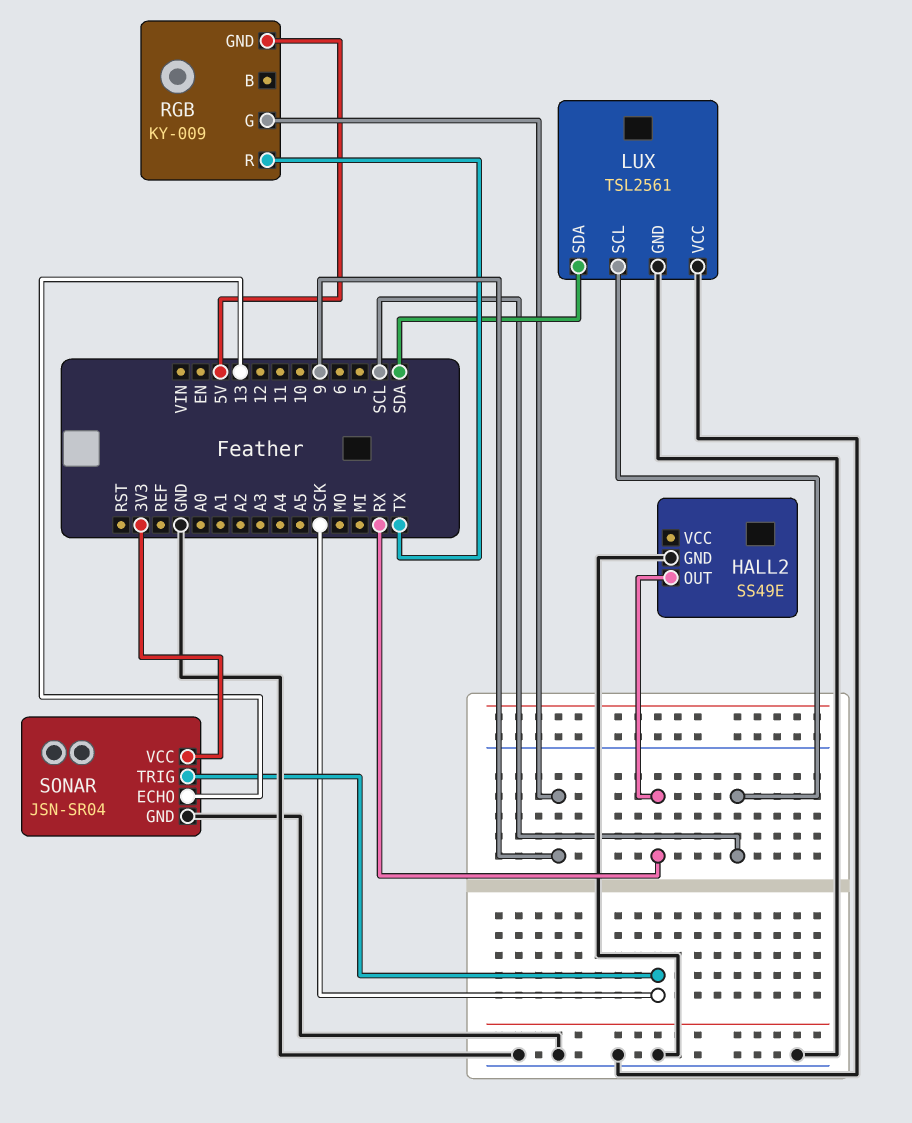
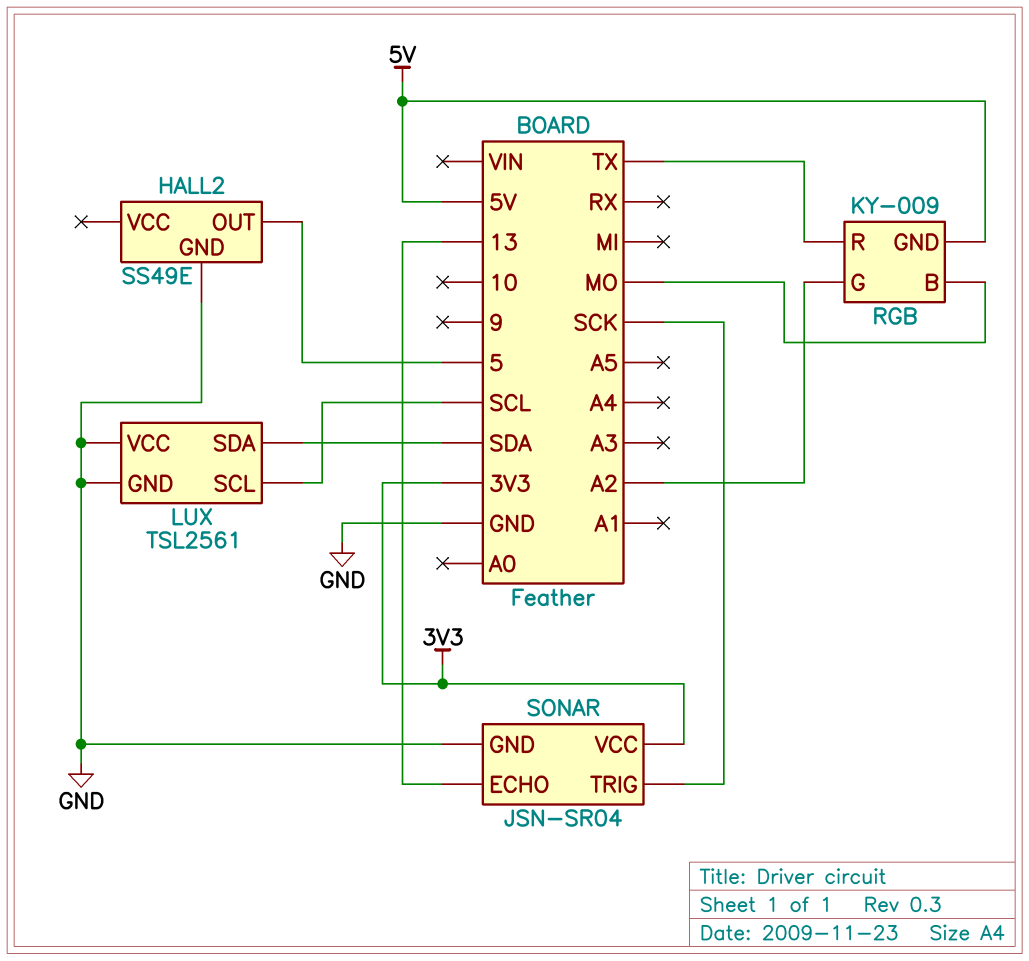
HALL2 pin OUT: RX -> 5
RGB pin B: none -> MO
RGB pin G: 9 -> A2

